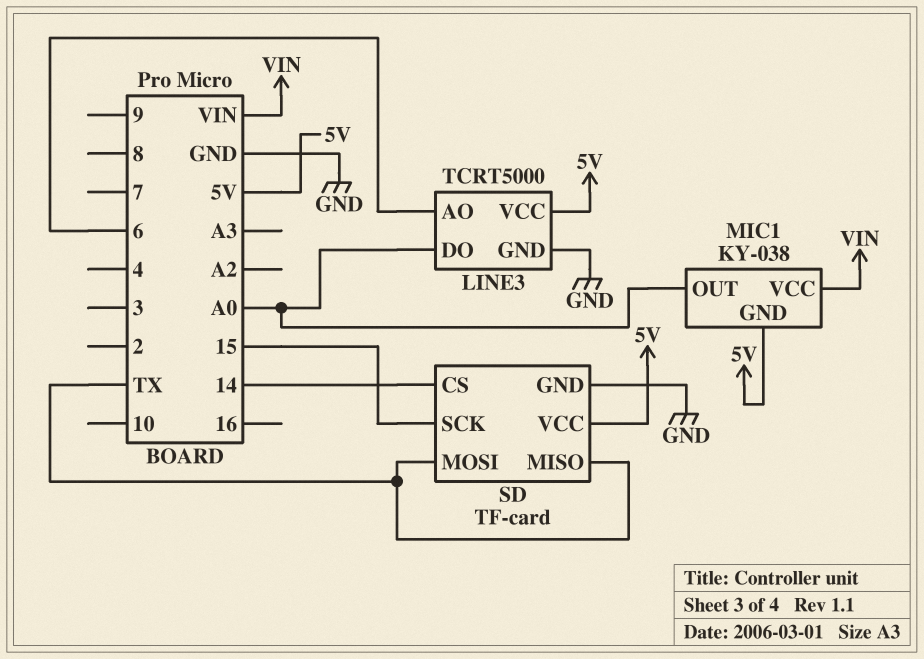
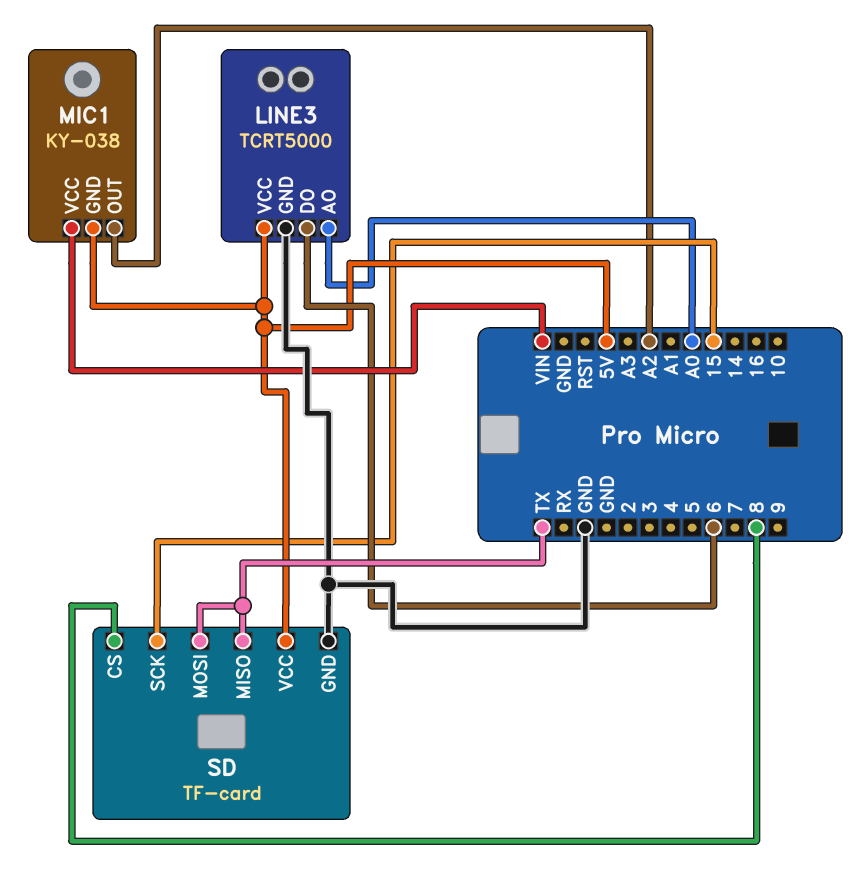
LINE3 pin AO: 6 -> A0
LINE3 pin DO: A0 -> 6
MIC1 pin OUT: A0 -> A2
SD pin CS: 14 -> 8

